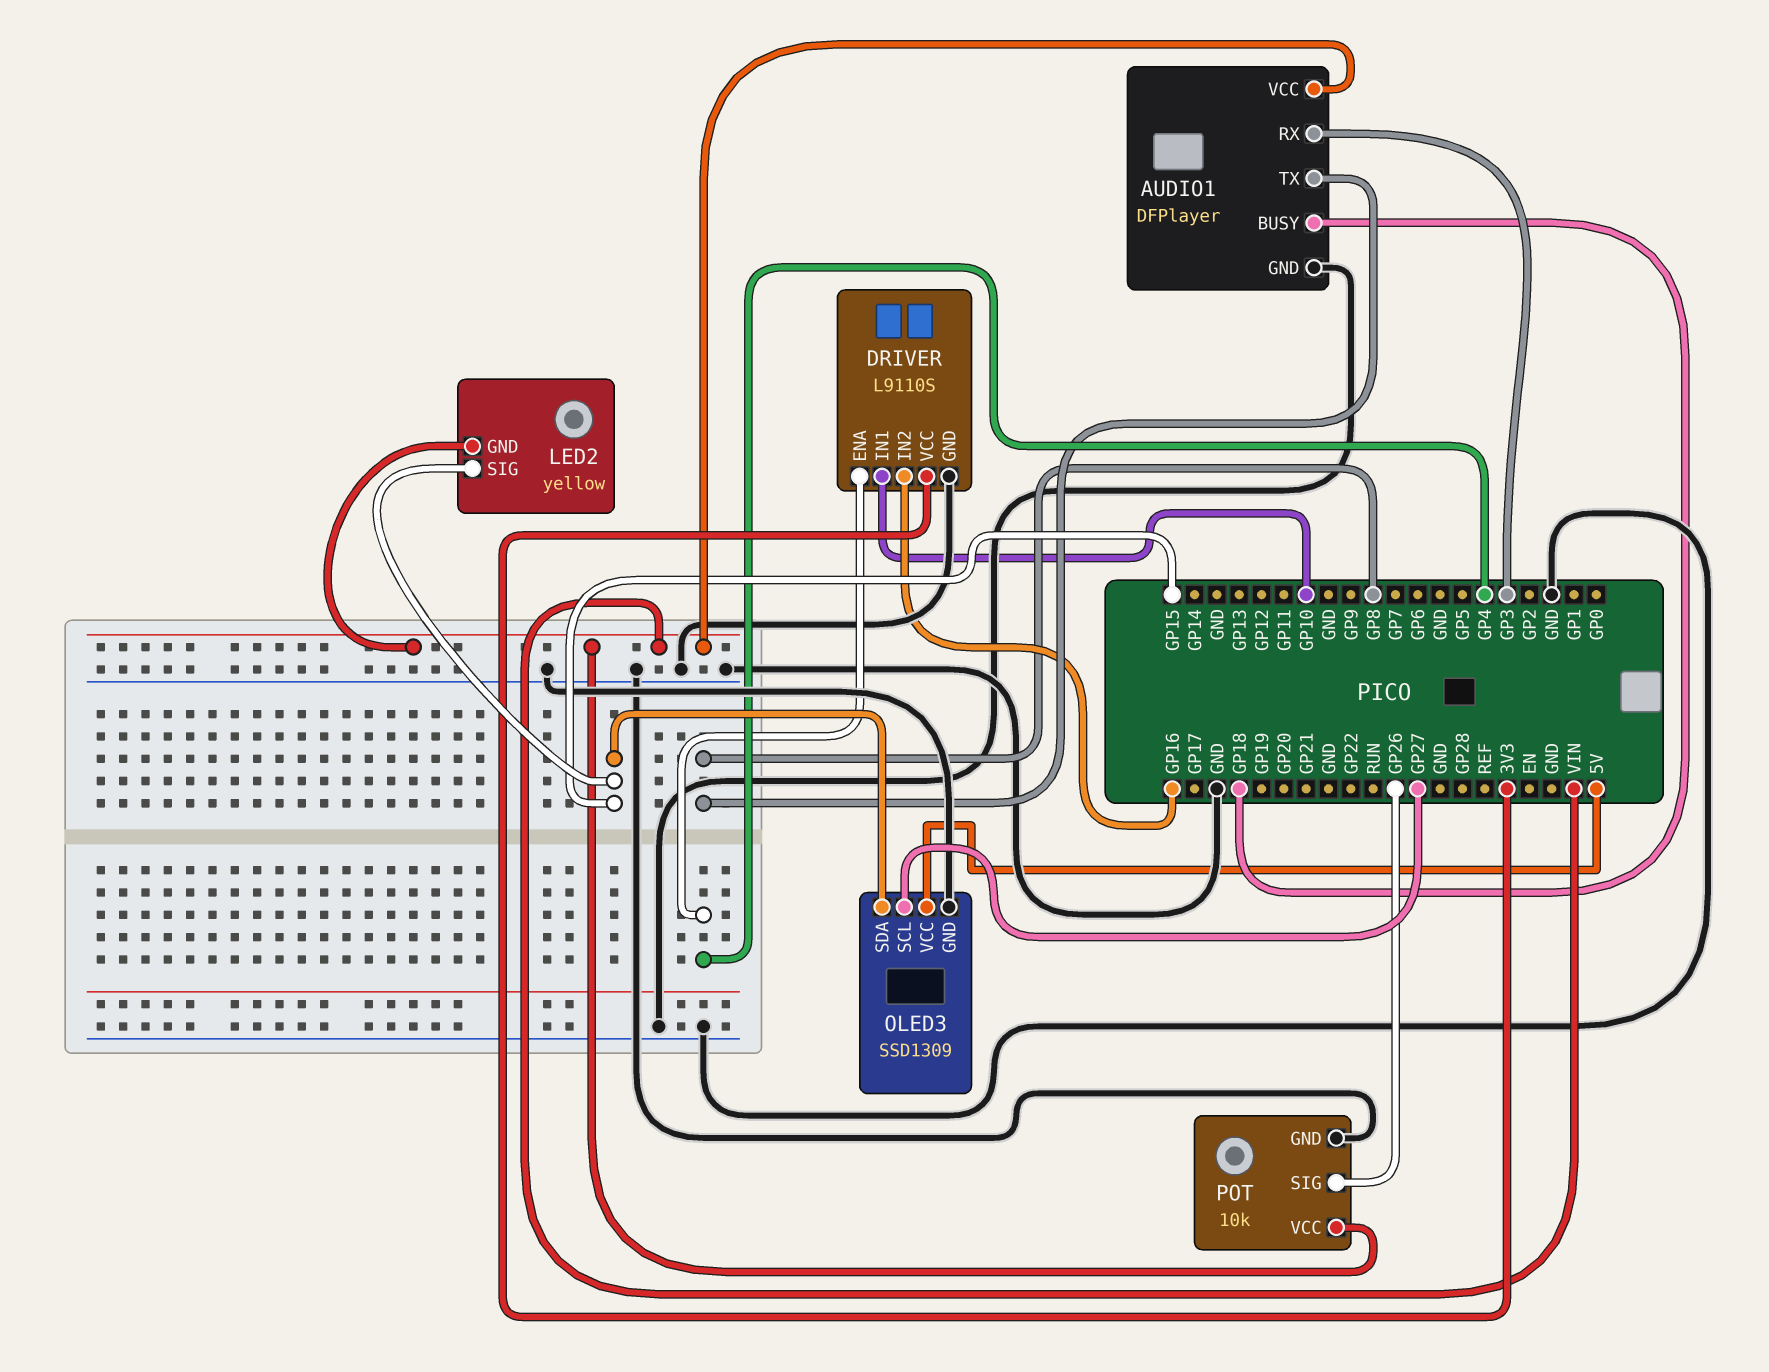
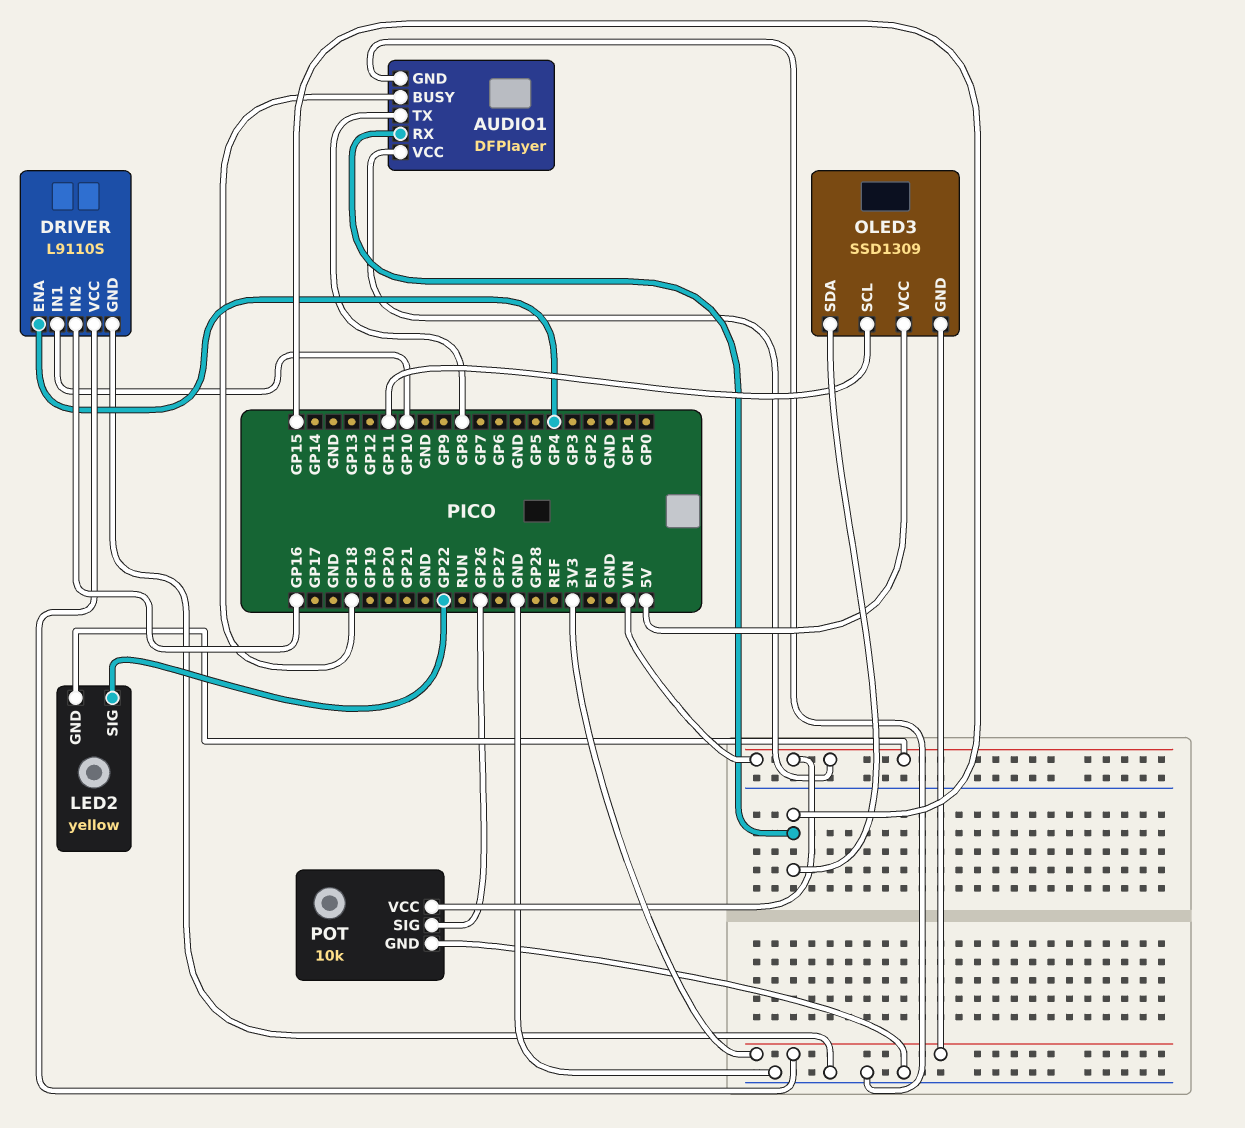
AUDIO1 pin RX: GP3 -> GP15
LED2 pin SIG: GP15 -> GP22
OLED3 pin GND: GND -> 3V3
OLED3 pin SCL: GP27 -> GP11

